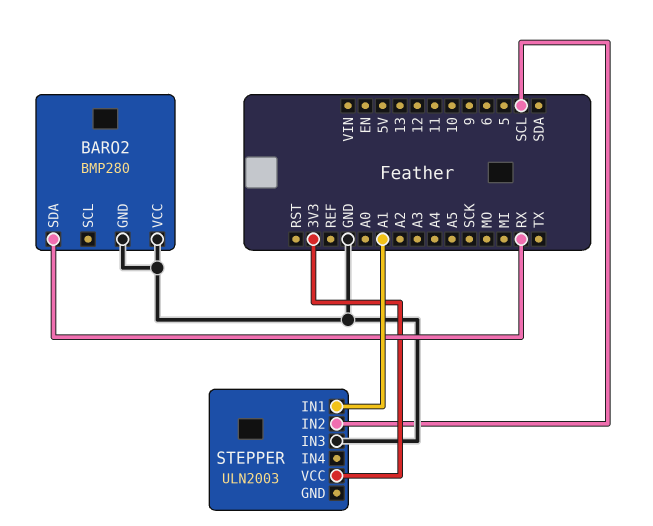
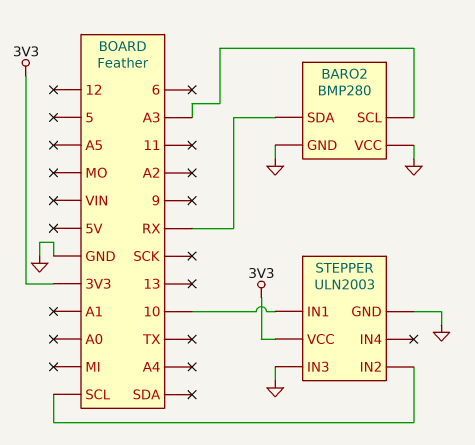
BARO2 pin SCL: none -> A3
STEPPER pin GND: none -> GND
STEPPER pin IN1: A1 -> 10

